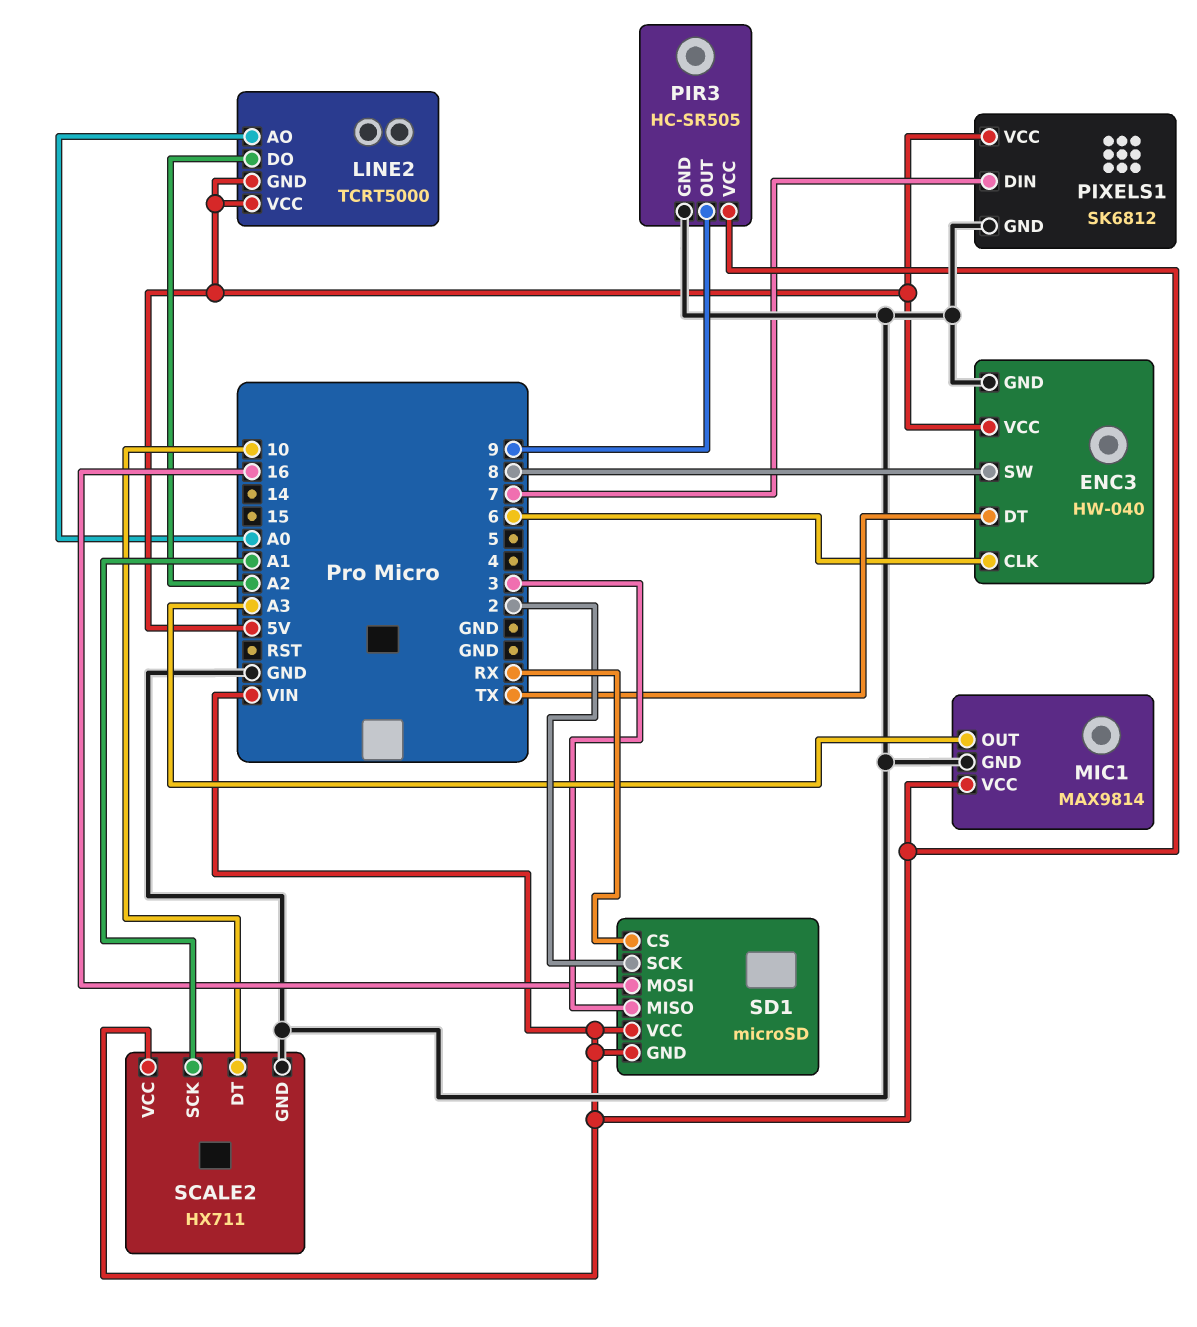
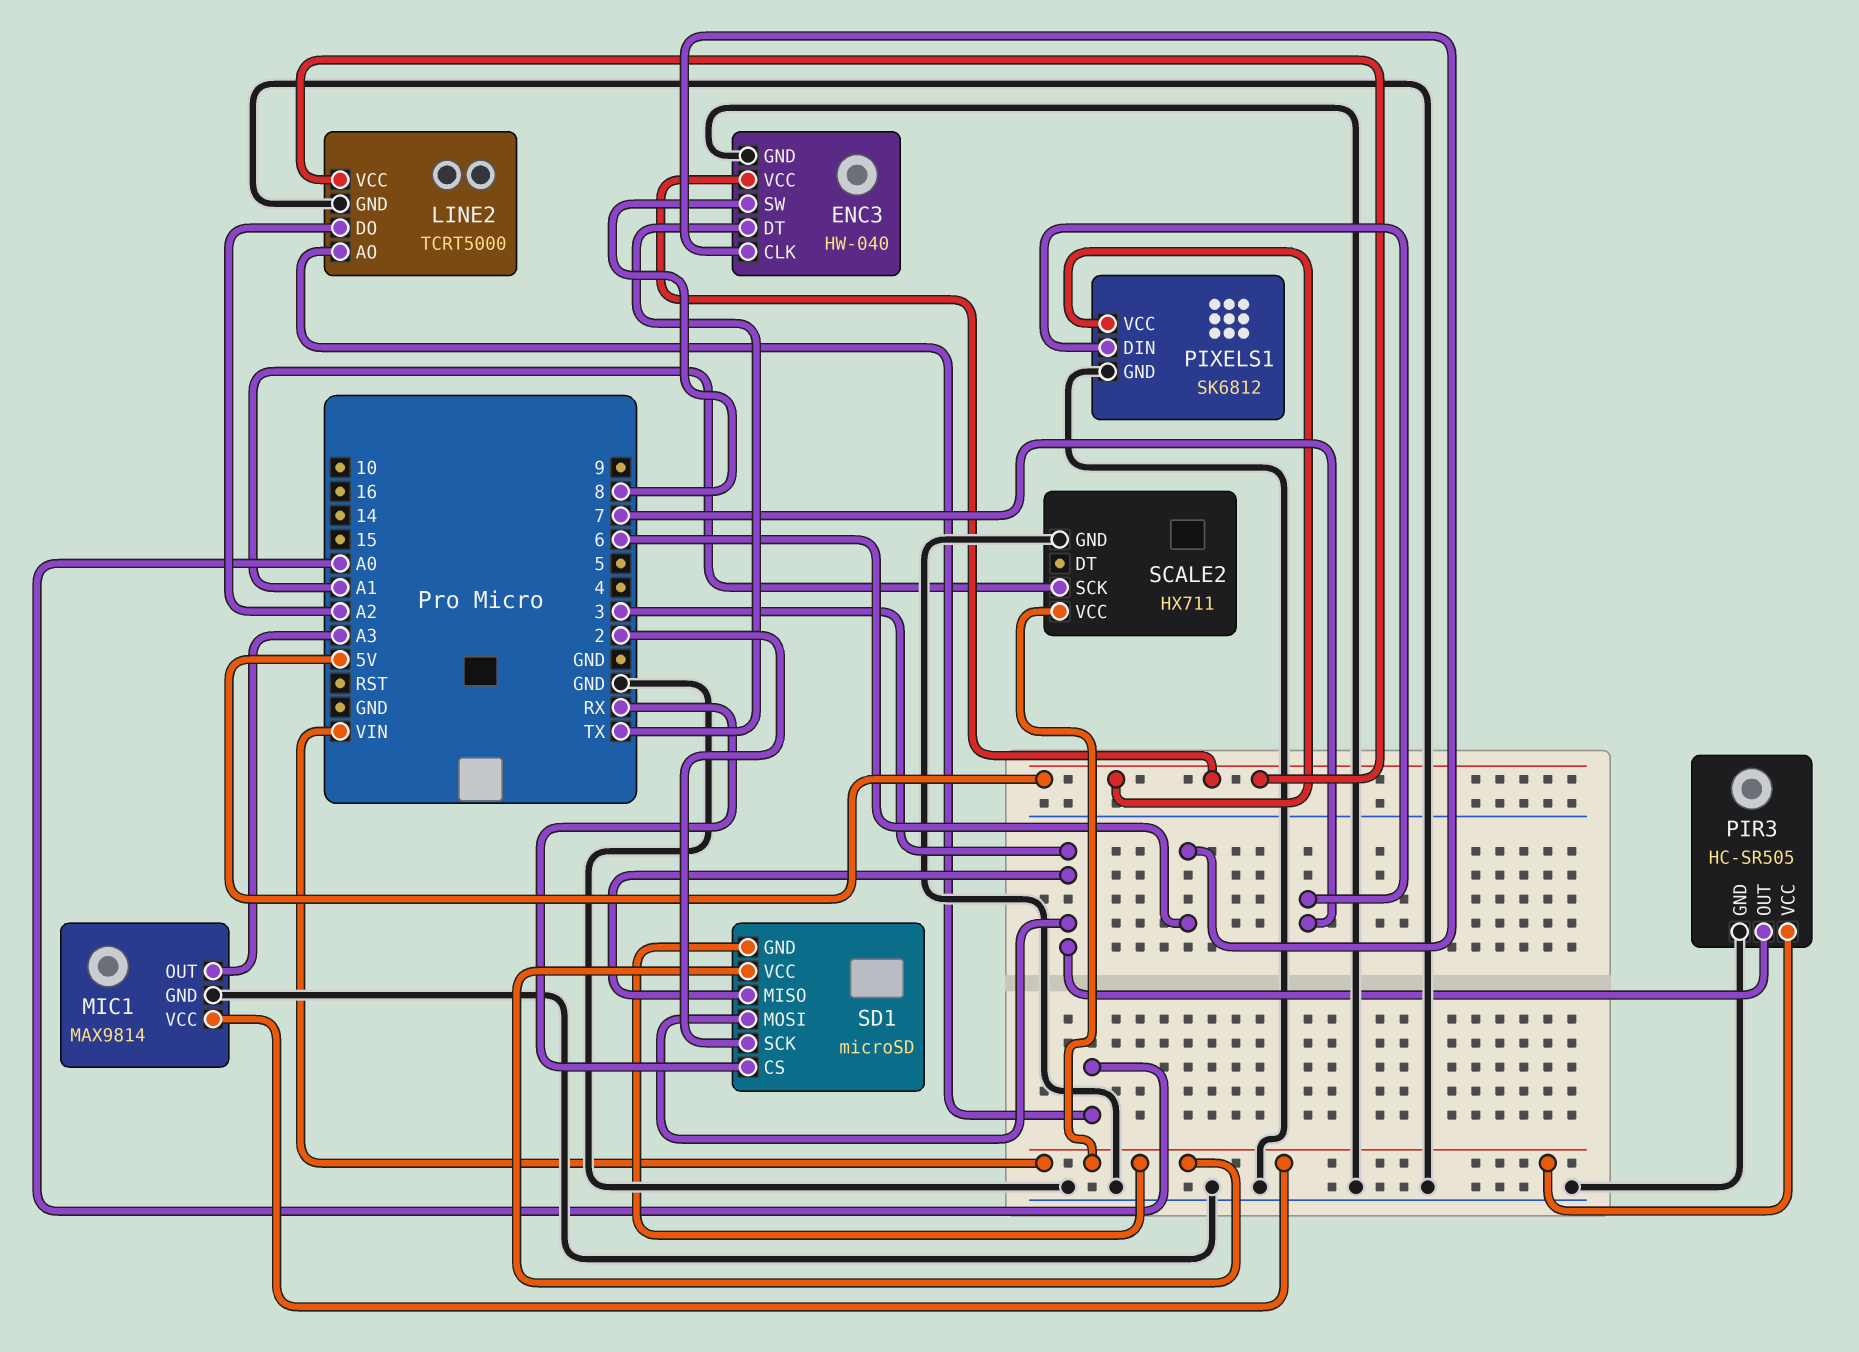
LINE2 pin GND: 5V -> GND
PIR3 pin OUT: 9 -> 3
SCALE2 pin DT: 10 -> none
SD1 pin MOSI: 16 -> 3

